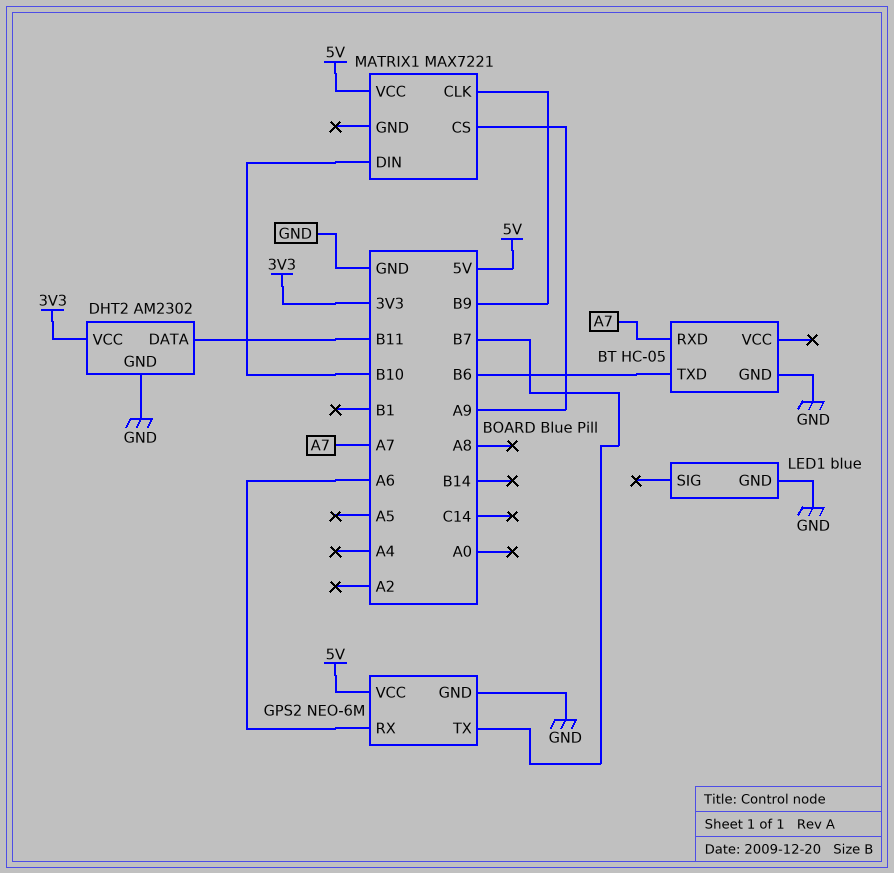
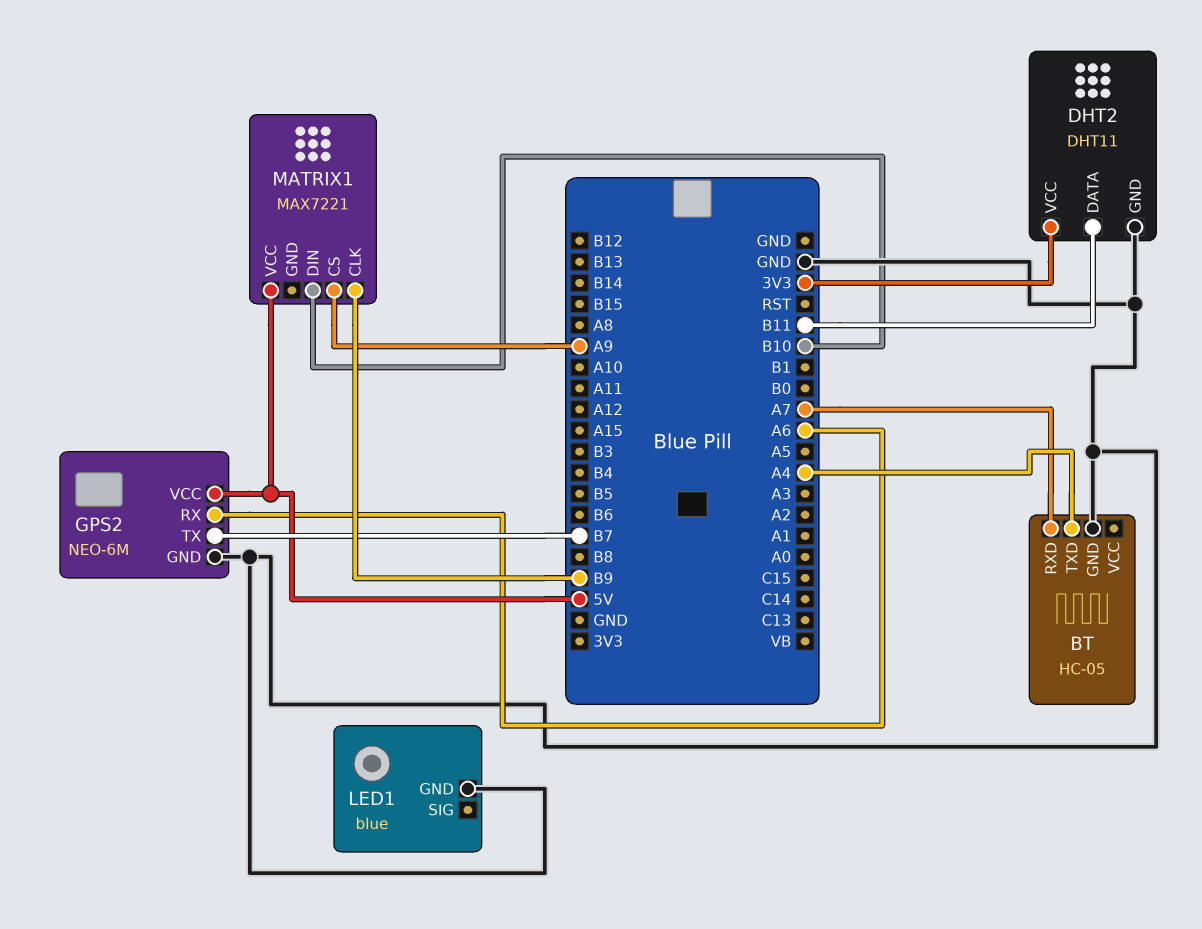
BT pin TXD: B6 -> A4
DHT2: AM2302 -> DHT11

